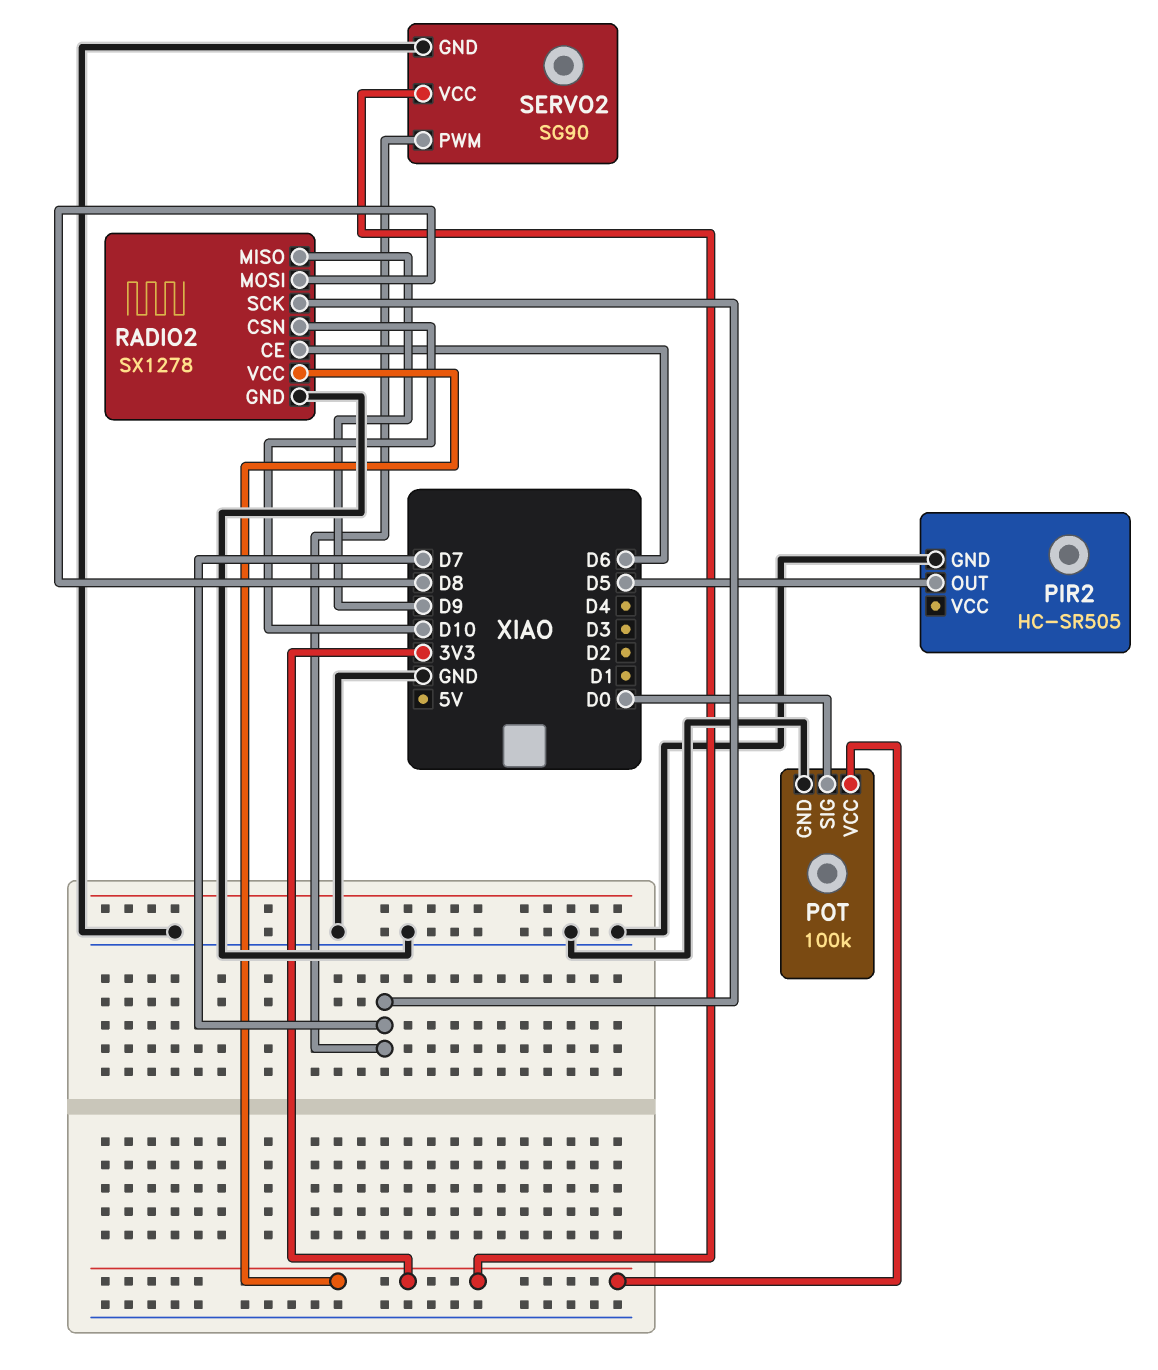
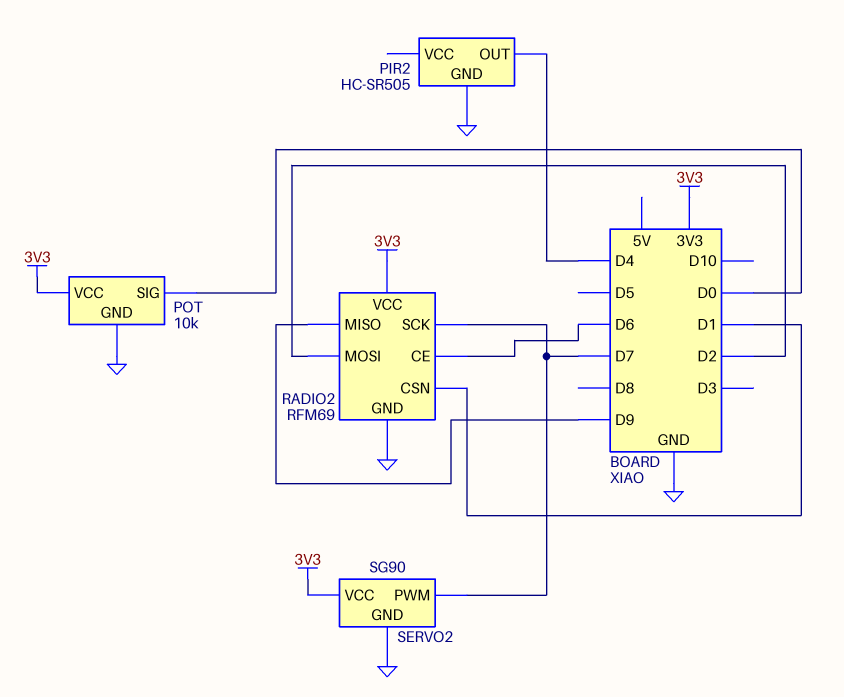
PIR2 pin OUT: D5 -> D4
POT: 100k -> 10k
RADIO2: SX1278 -> RFM69
RADIO2 pin CSN: D10 -> D1
RADIO2 pin MOSI: D8 -> D2

